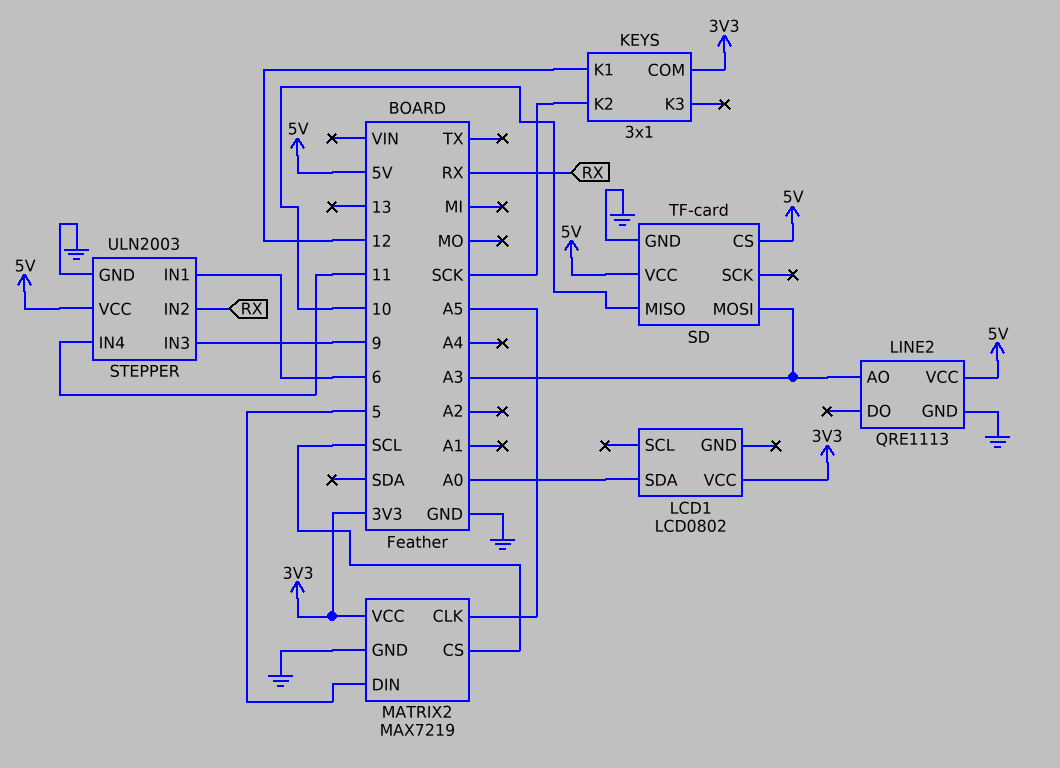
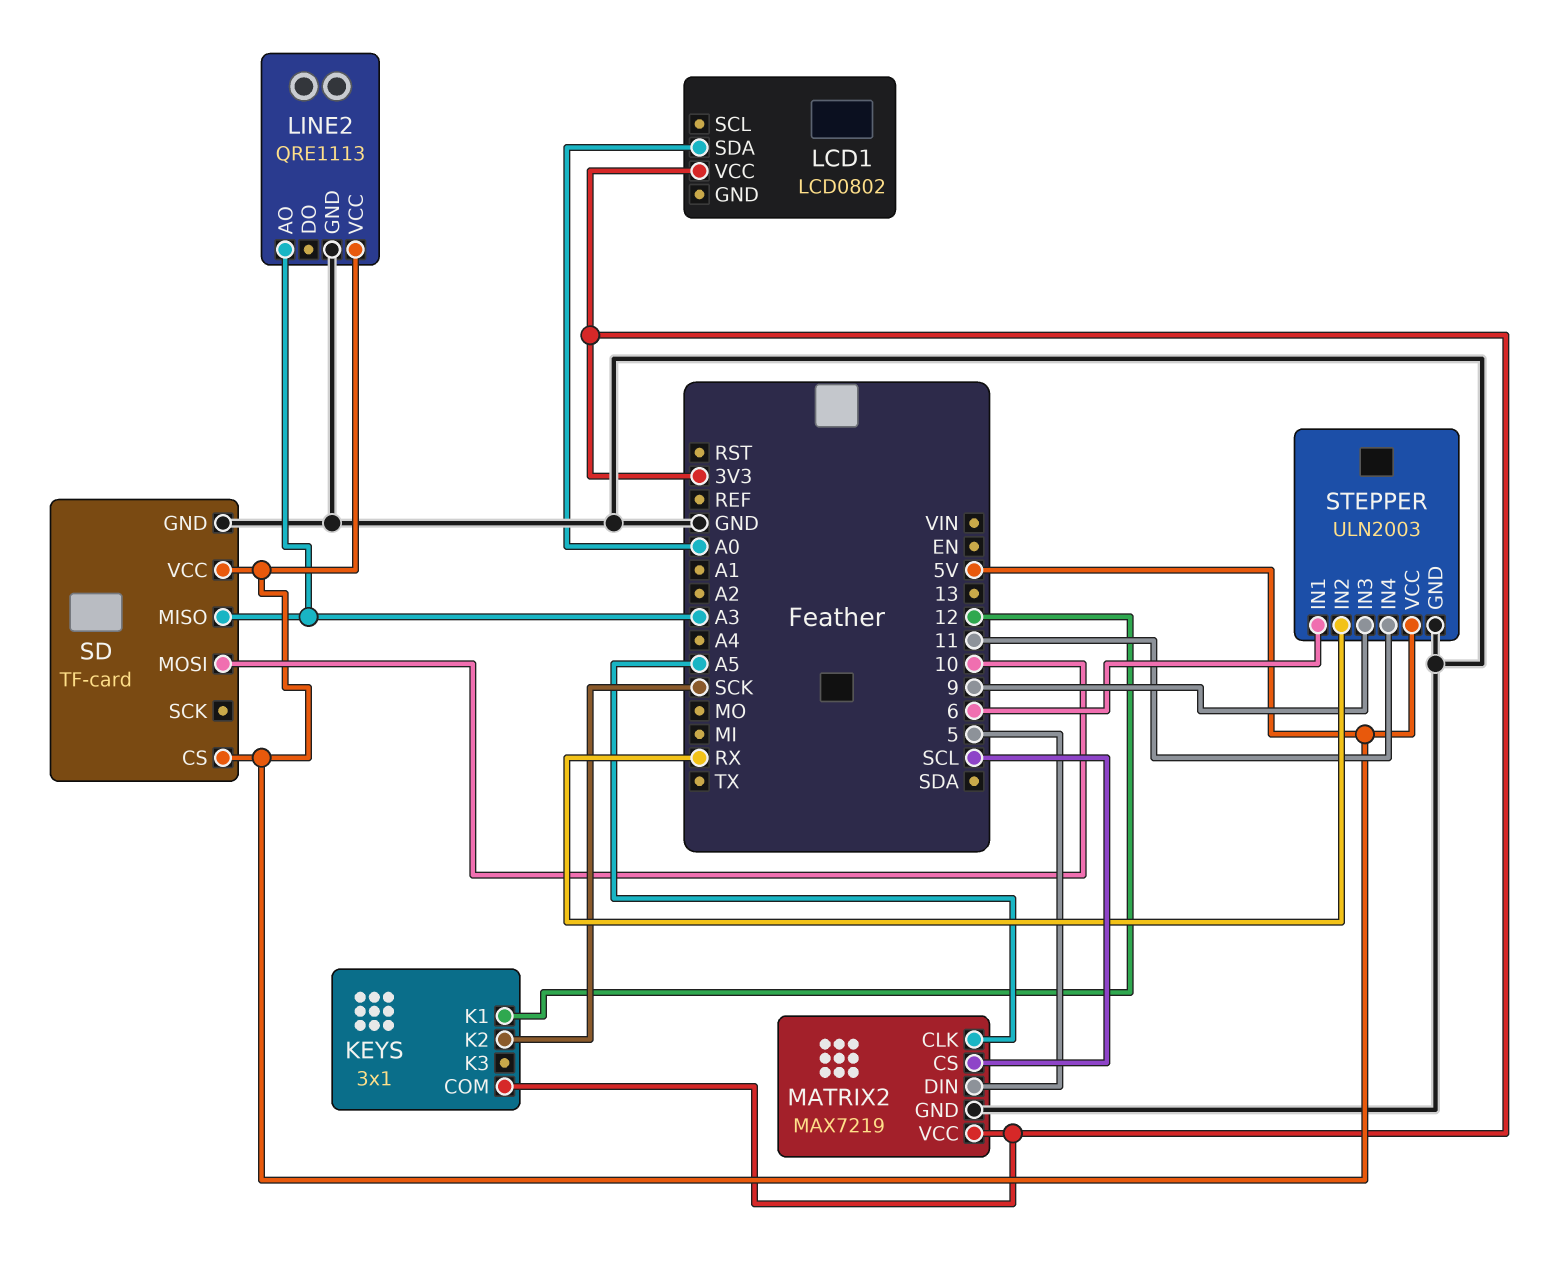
SD pin MISO: 10 -> A3
SD pin MOSI: A3 -> 10

